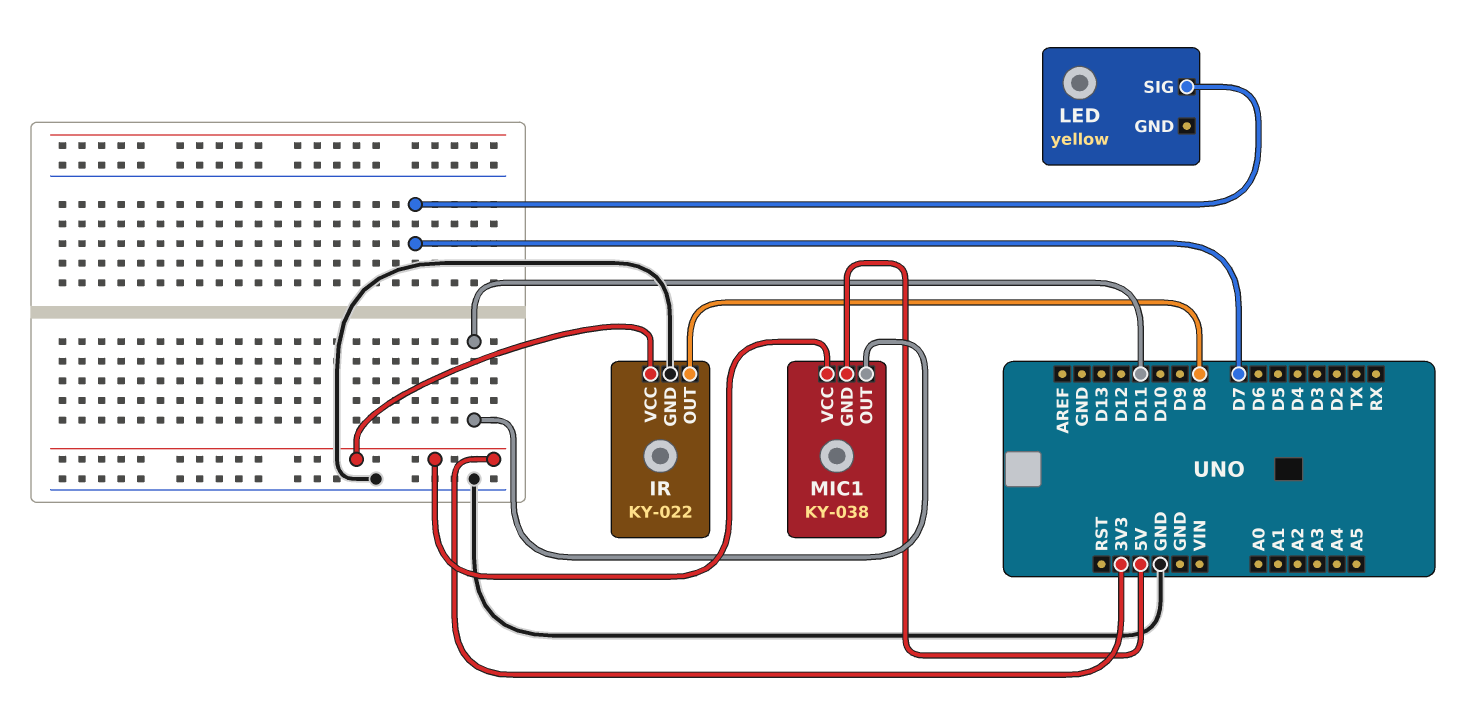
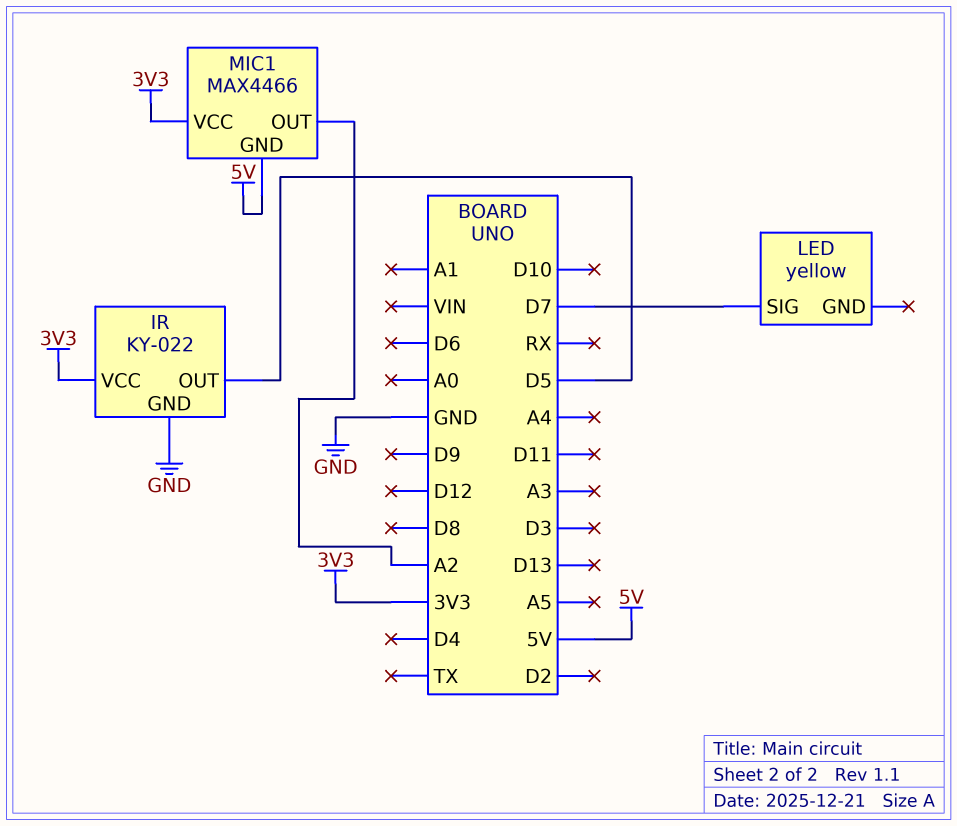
IR pin OUT: D8 -> D5
MIC1: KY-038 -> MAX4466
MIC1 pin OUT: D11 -> A2

